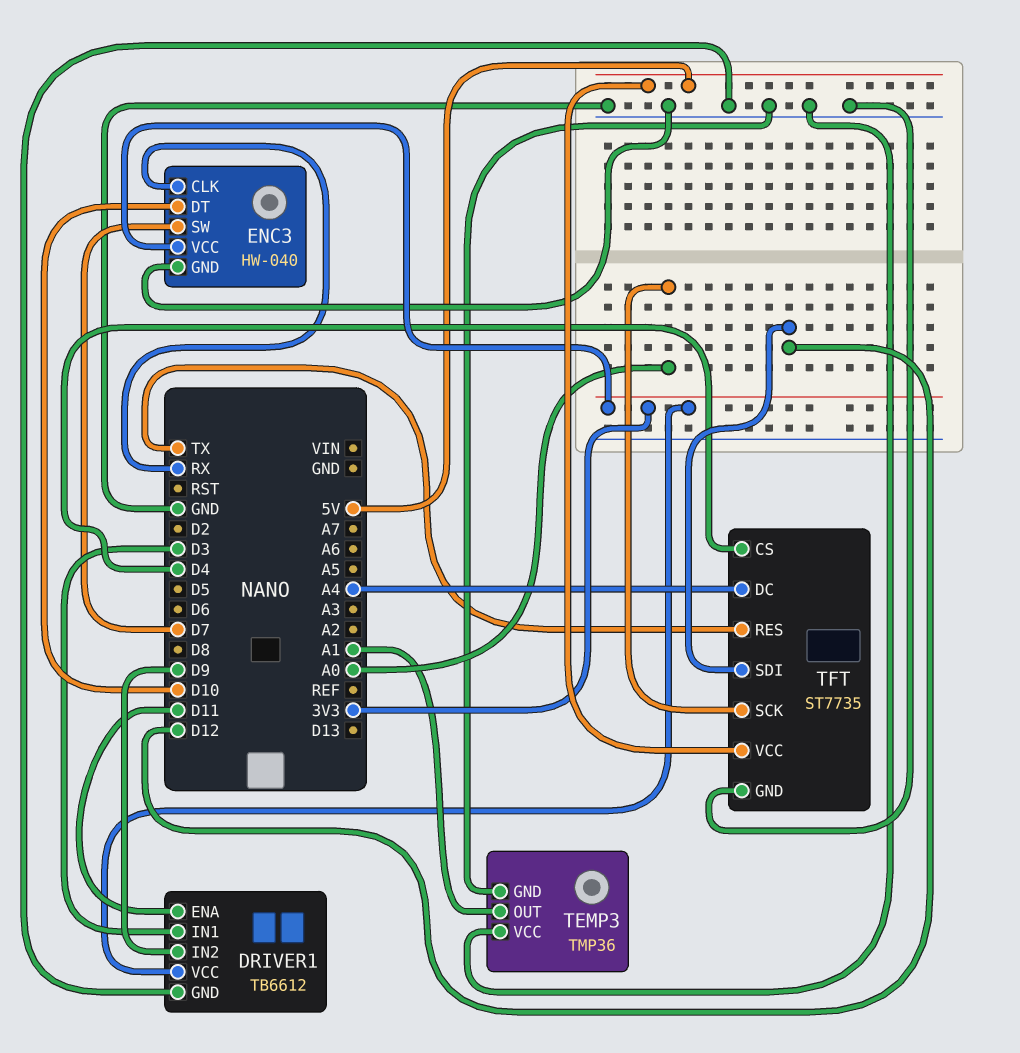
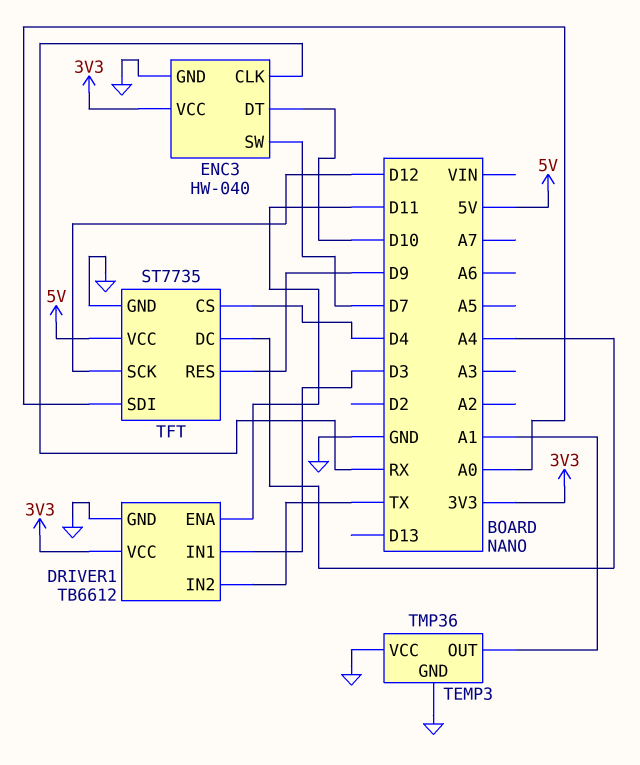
DRIVER1 pin IN2: D9 -> TX
TFT pin RES: TX -> D9
TFT pin SCK: A0 -> D12
TFT pin SDI: D12 -> A0

